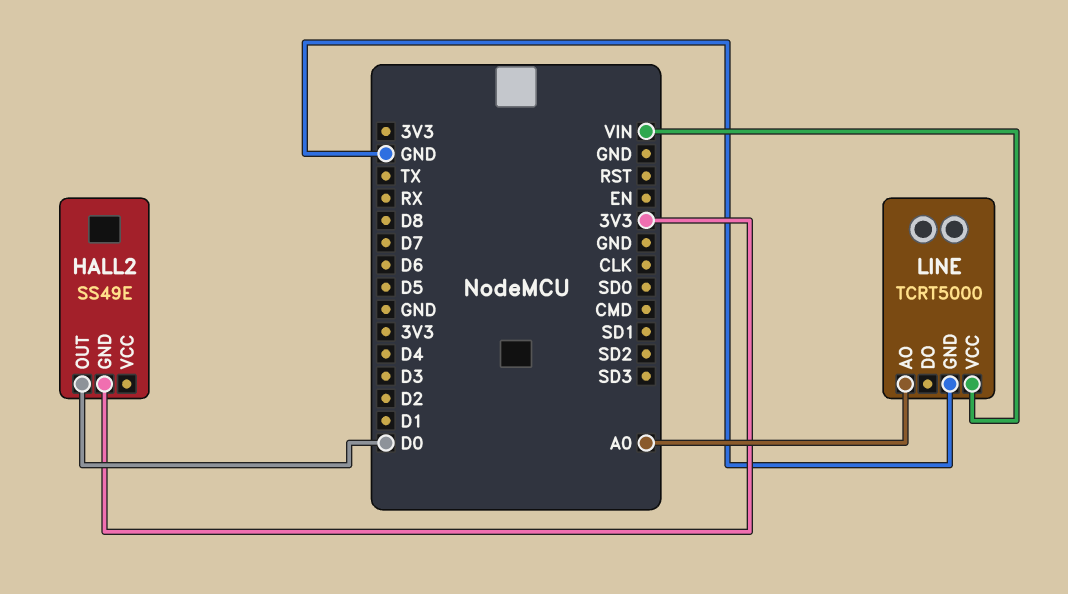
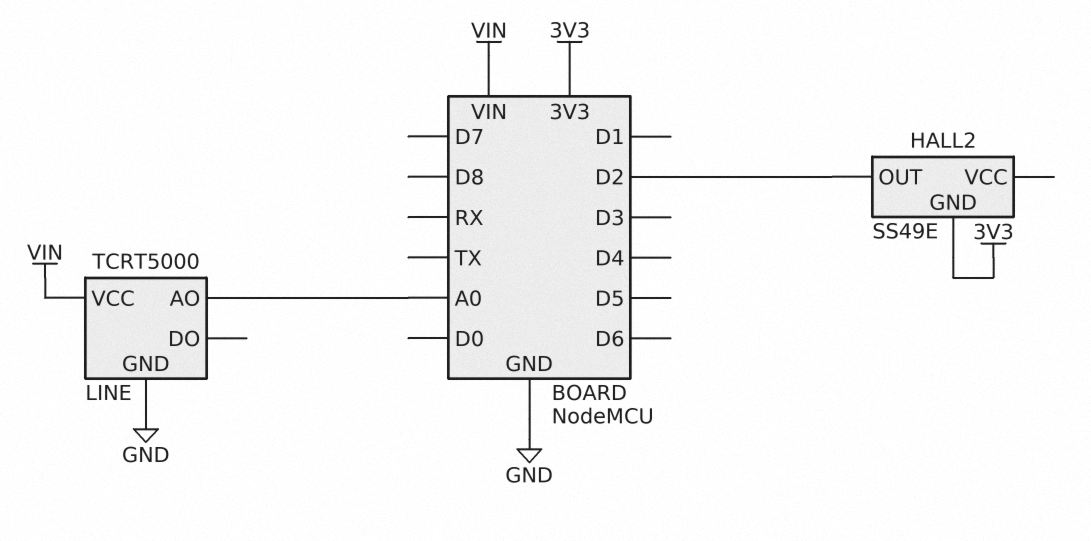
HALL2 pin OUT: D0 -> D2

